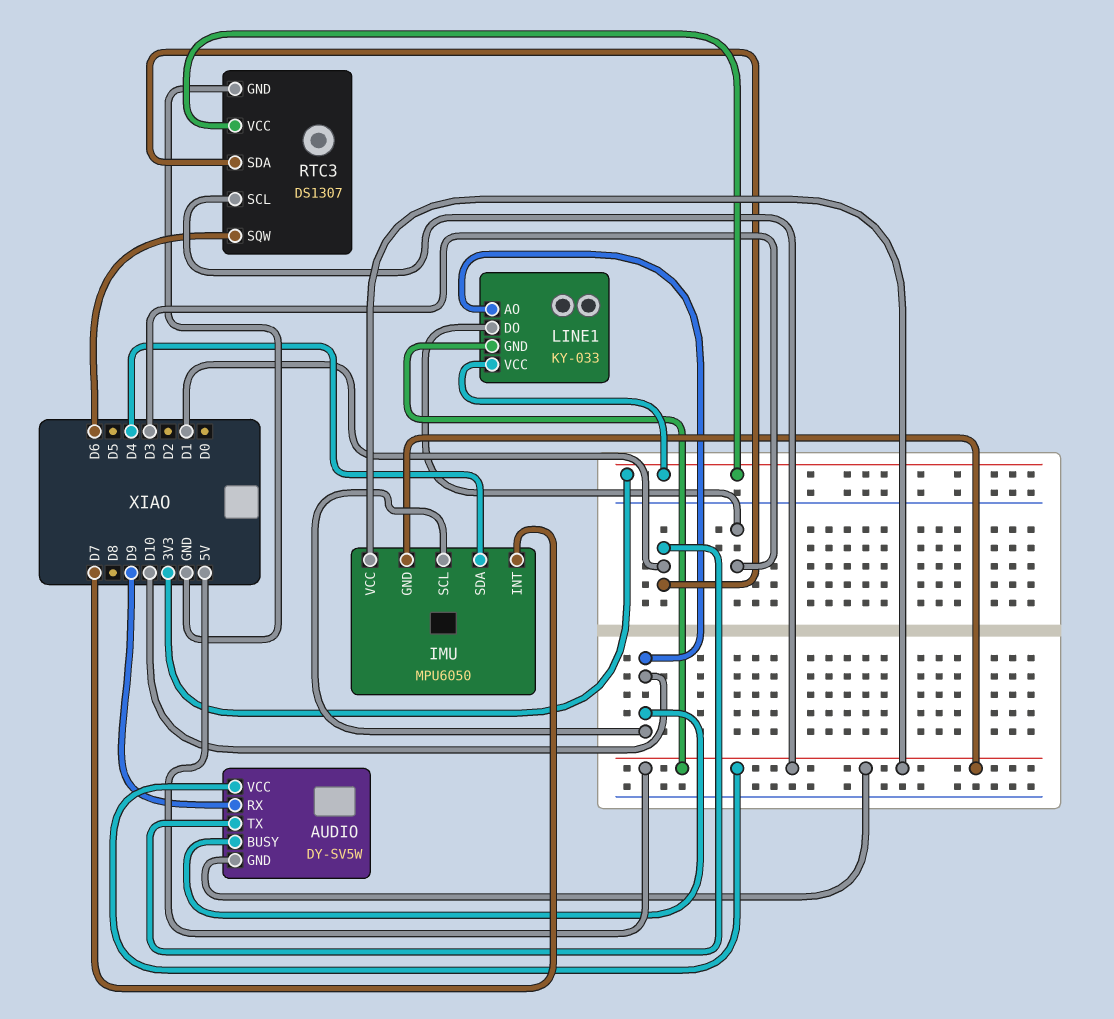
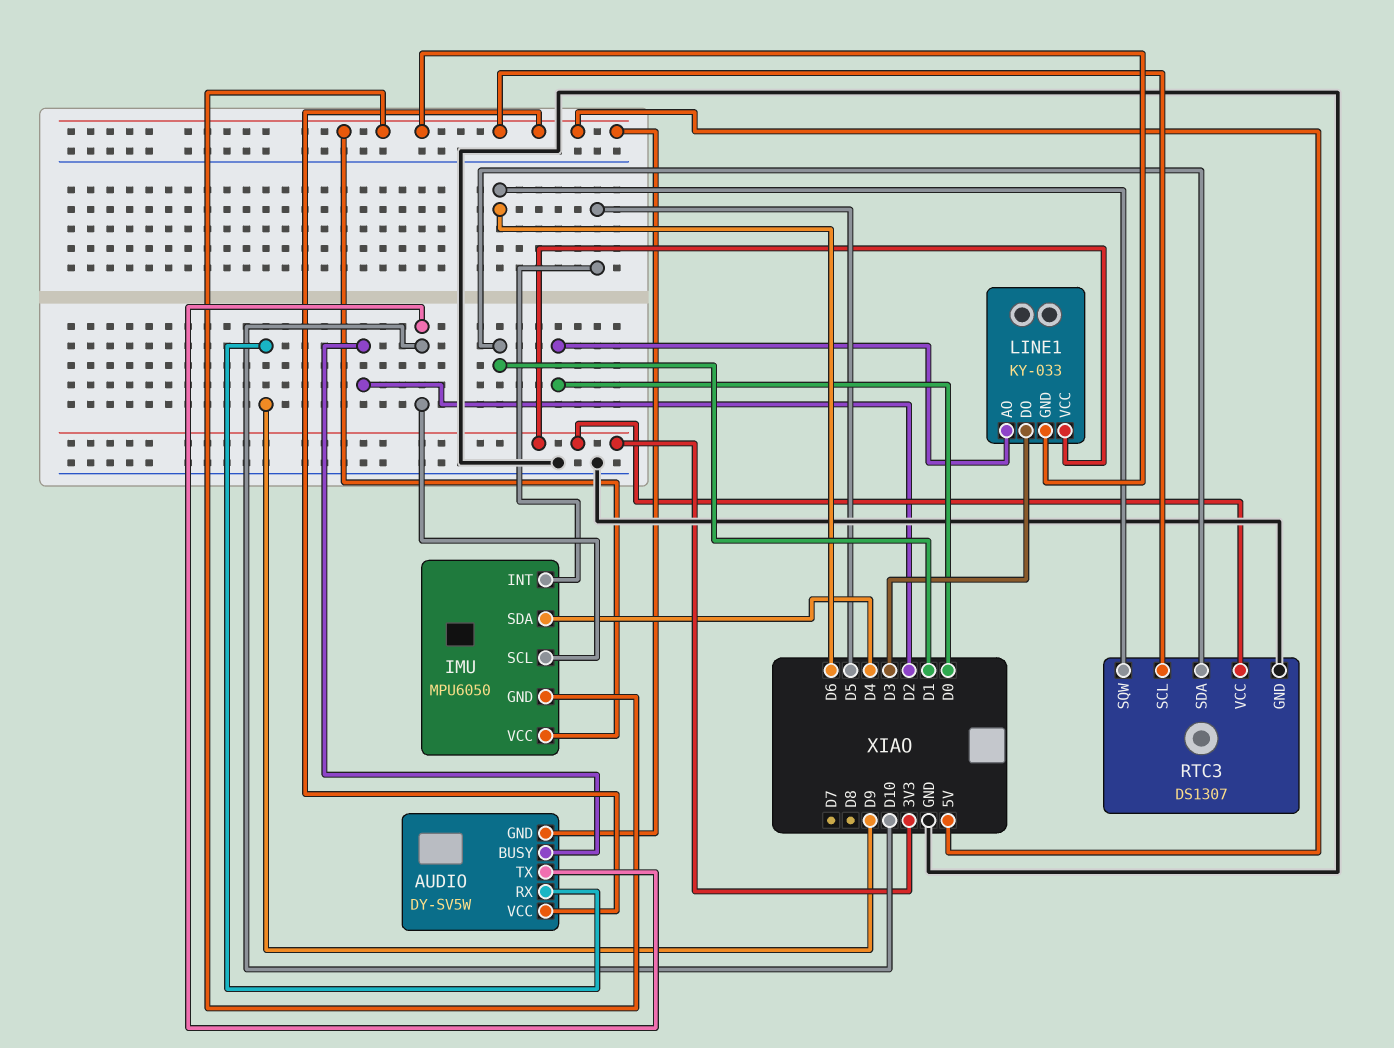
AUDIO pin BUSY: D10 -> D2
AUDIO pin TX: D1 -> D10
IMU pin INT: D7 -> D5
LINE1 pin AO: D10 -> D0

